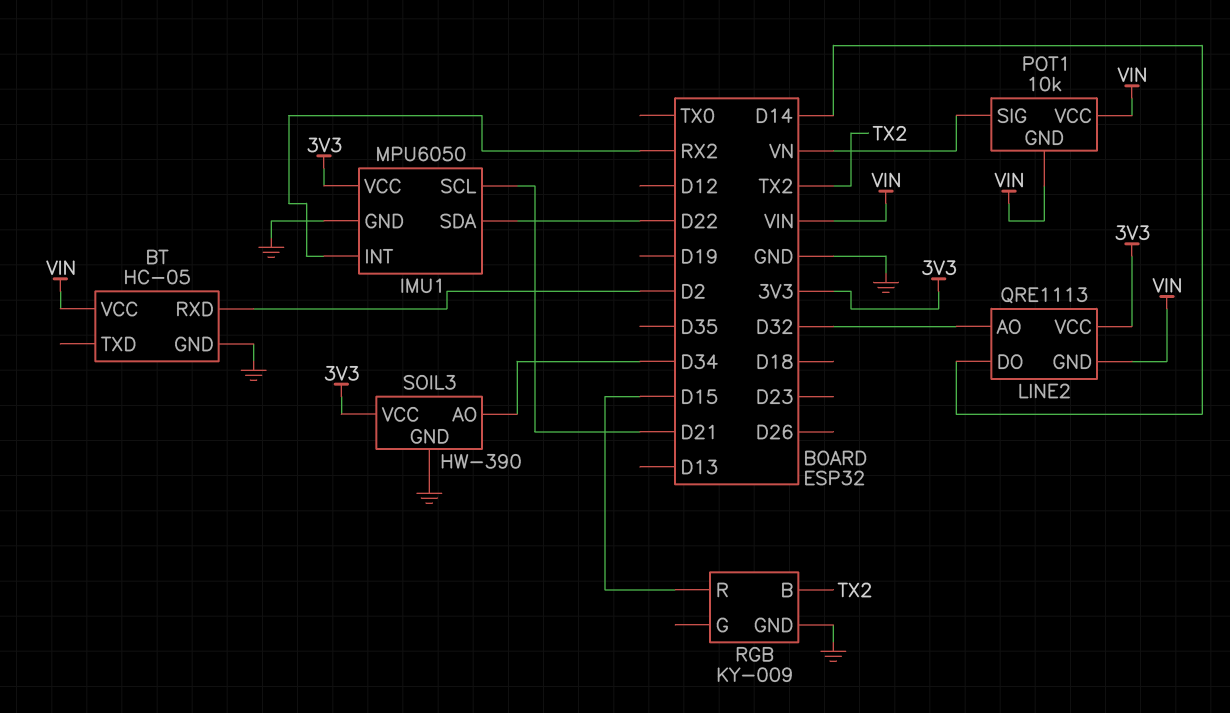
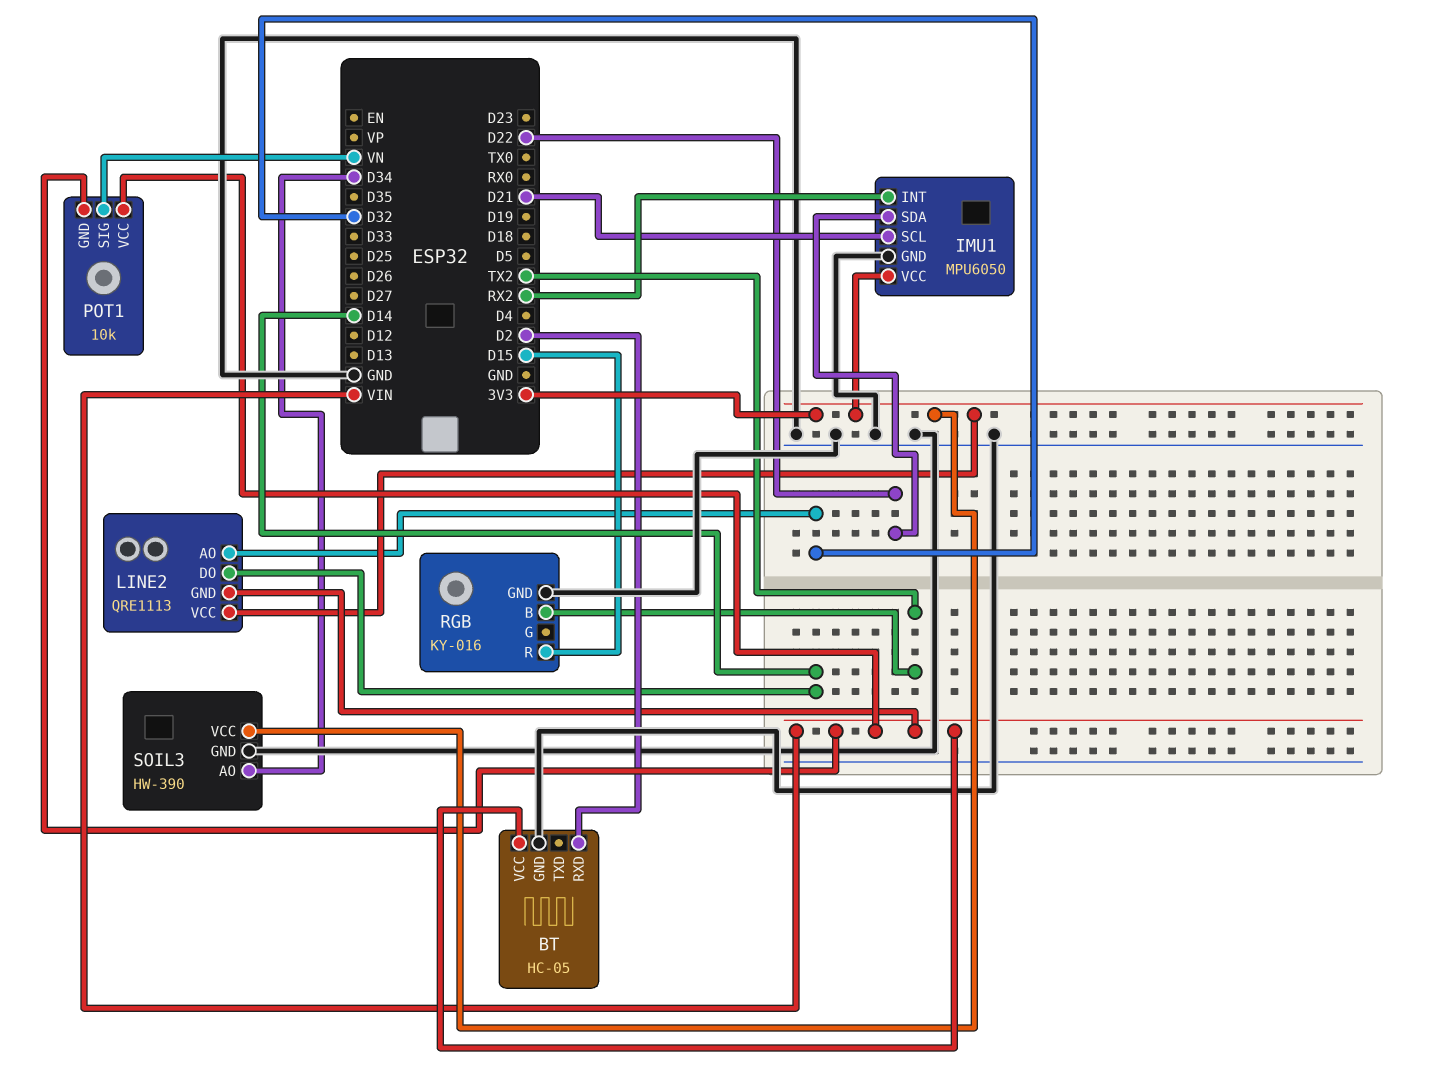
RGB: KY-009 -> KY-016

